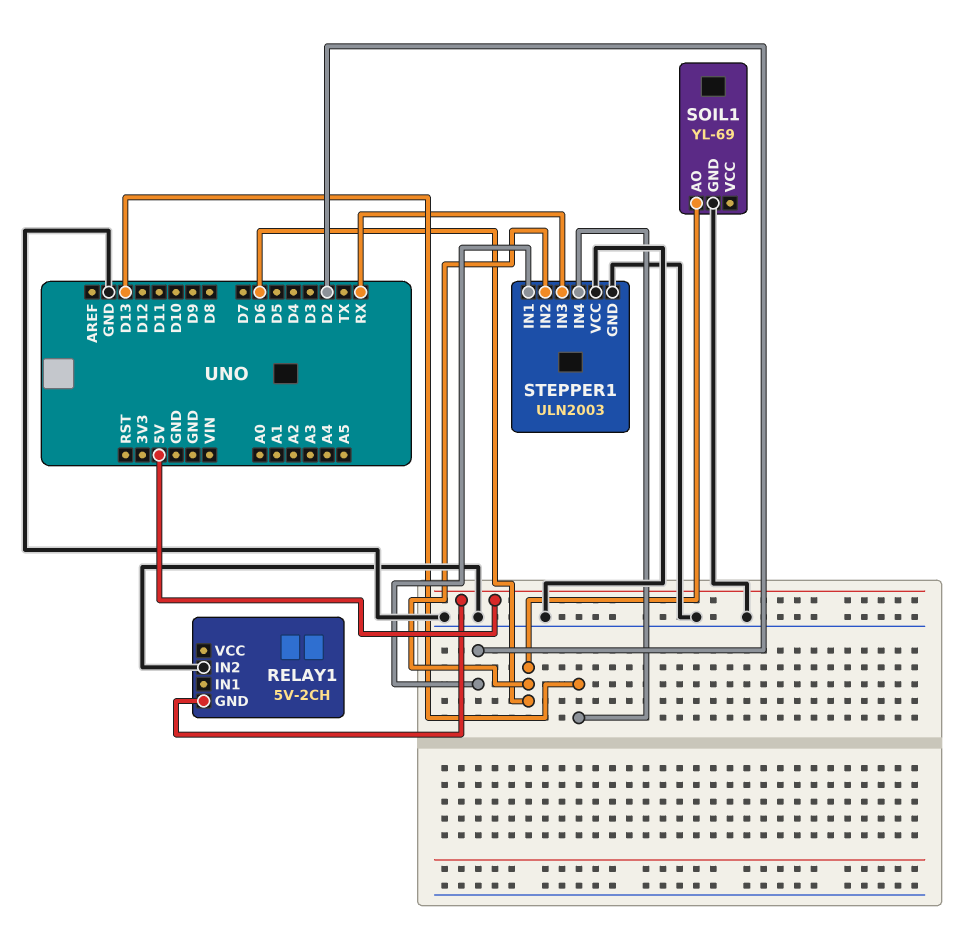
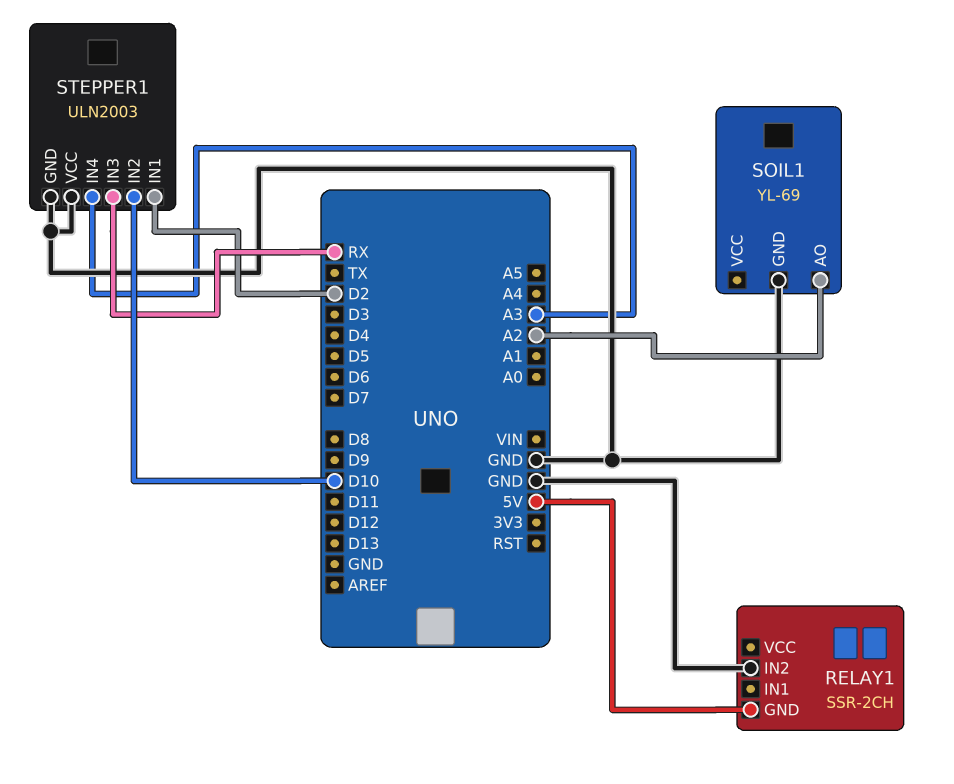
RELAY1: 5V-2CH -> SSR-2CH
SOIL1 pin AO: D6 -> A2
STEPPER1 pin IN2: D6 -> D10
STEPPER1 pin IN4: D13 -> A3

